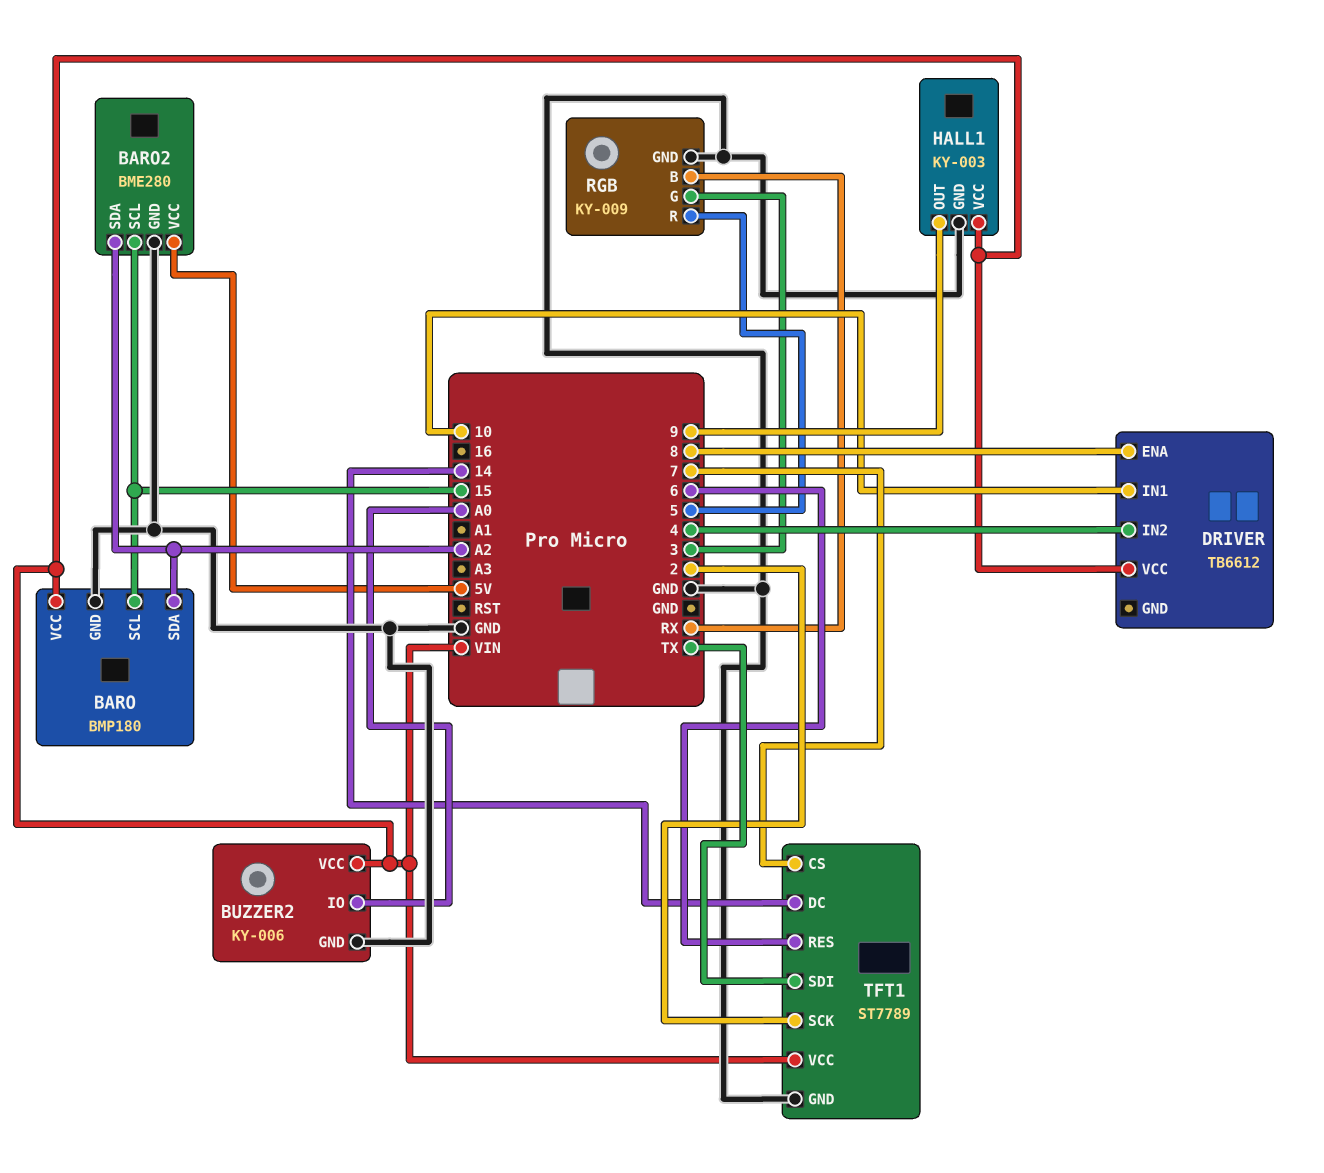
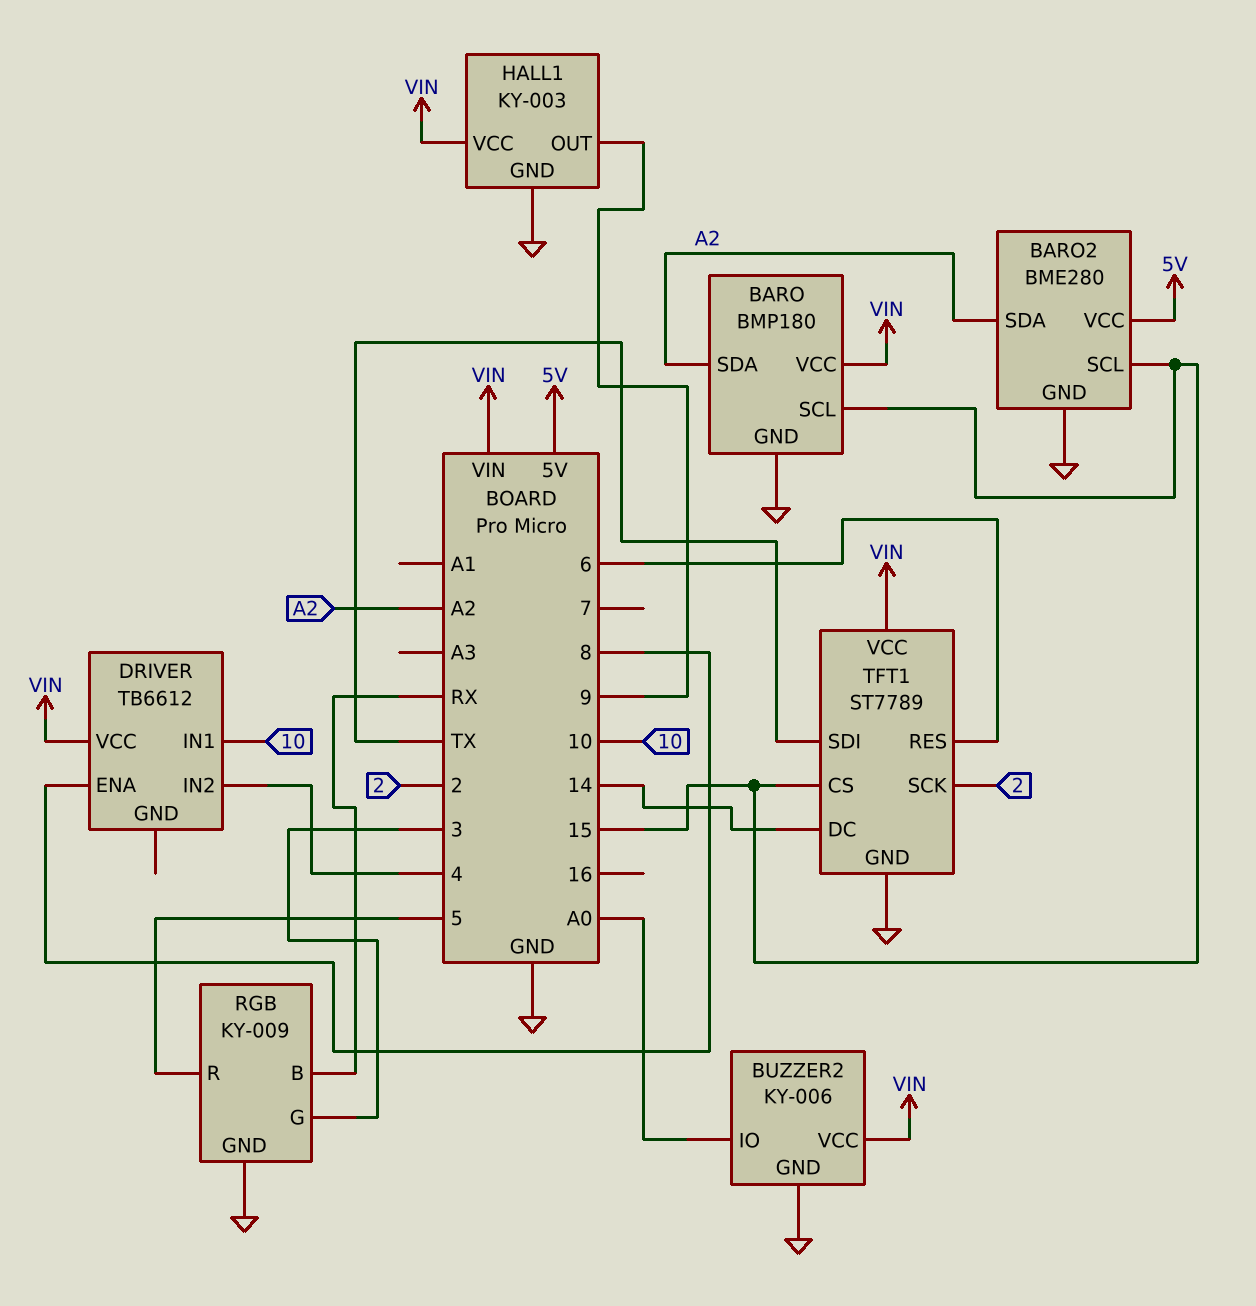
TFT1 pin CS: 7 -> 15

